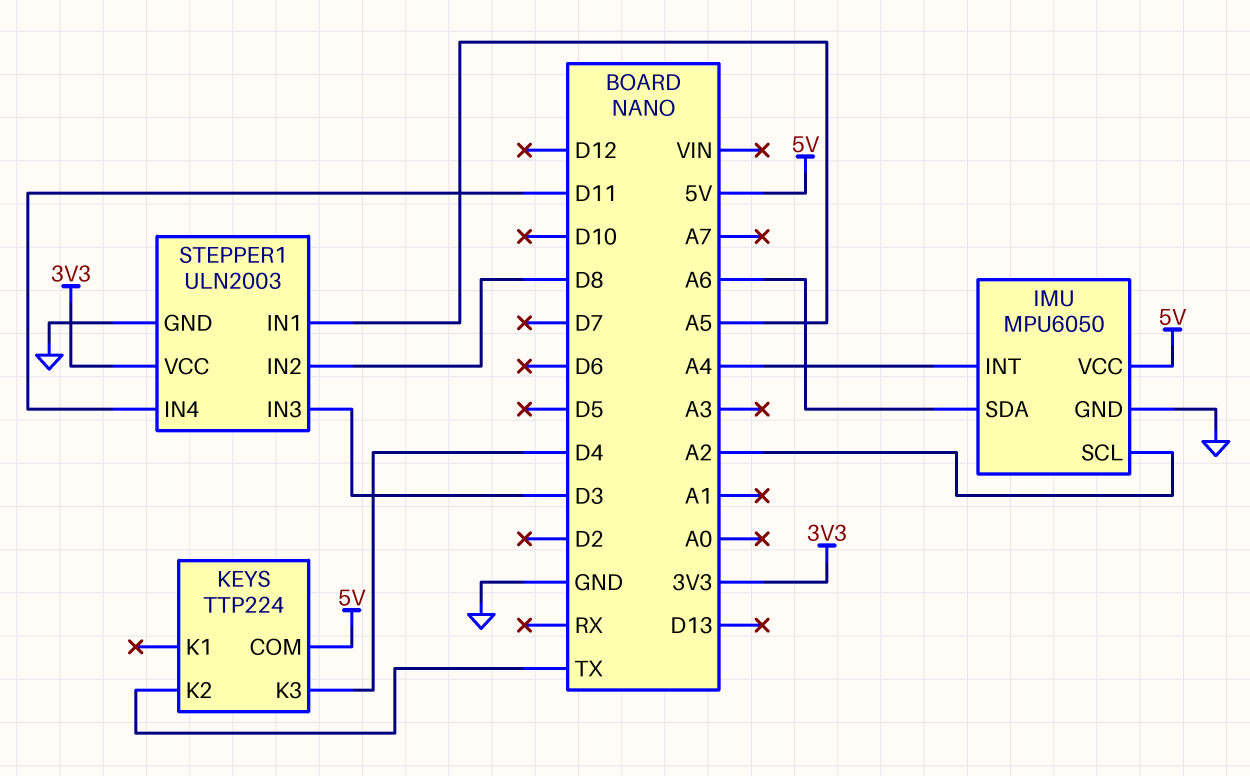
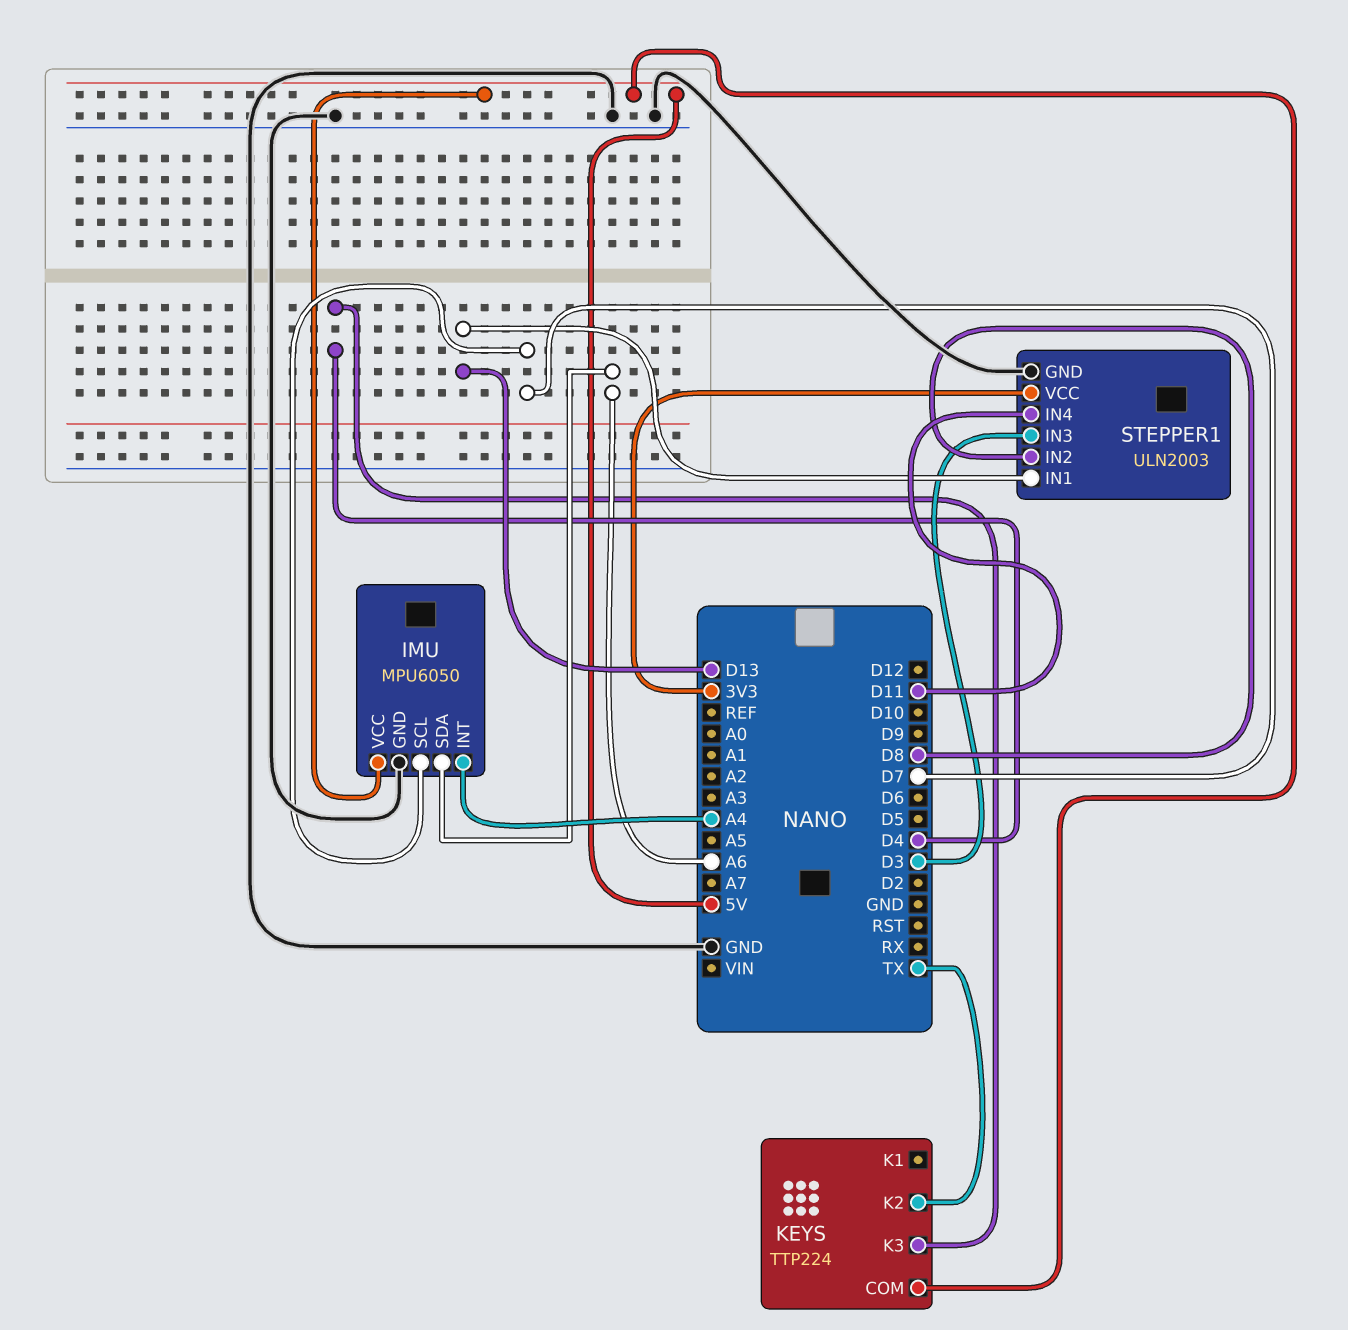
IMU pin SCL: A2 -> D7
STEPPER1 pin IN1: A5 -> D13

